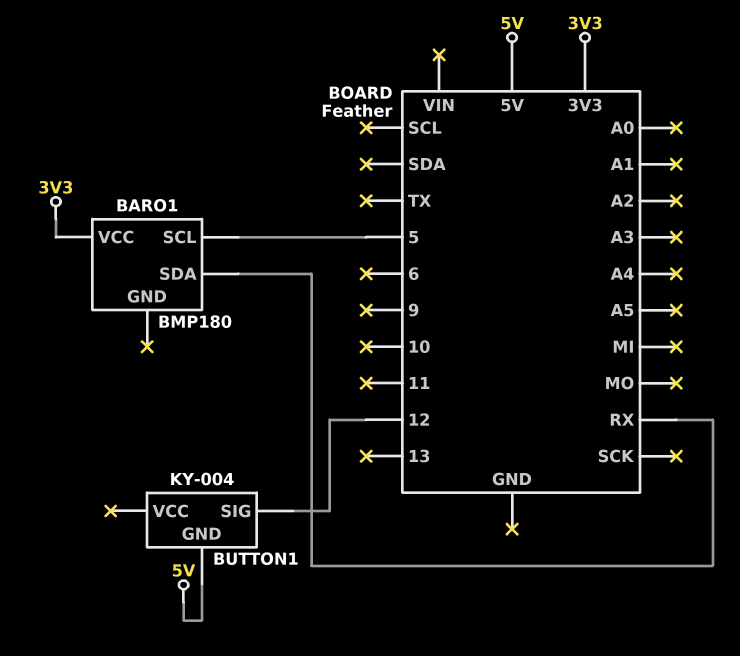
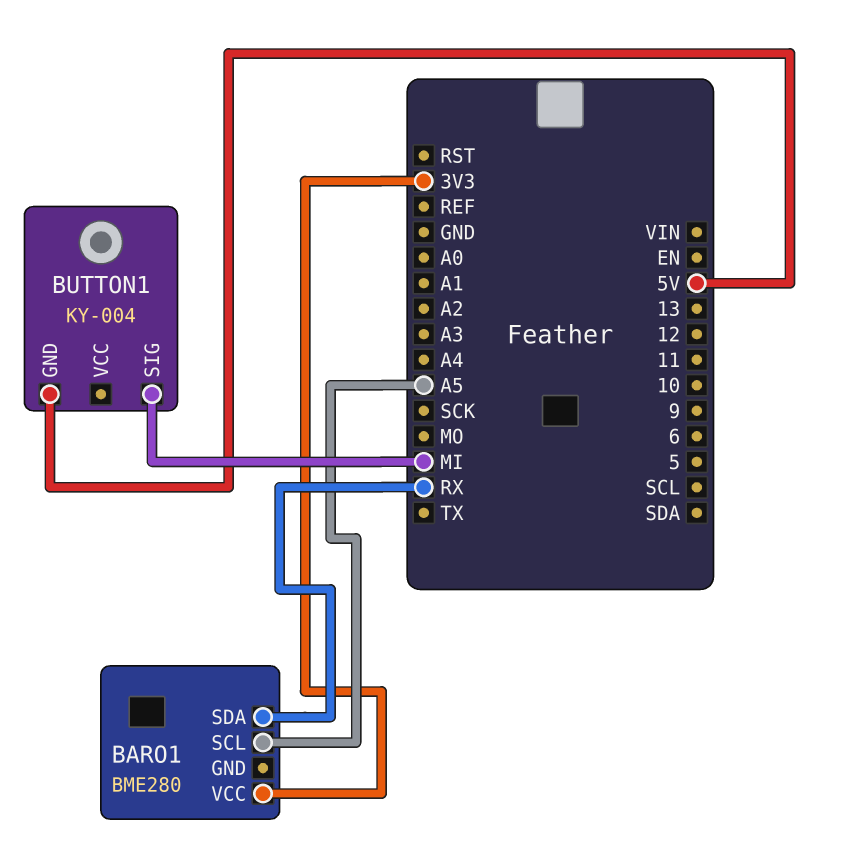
BARO1: BMP180 -> BME280
BARO1 pin SCL: 5 -> A5
BUTTON1 pin SIG: 12 -> MI

